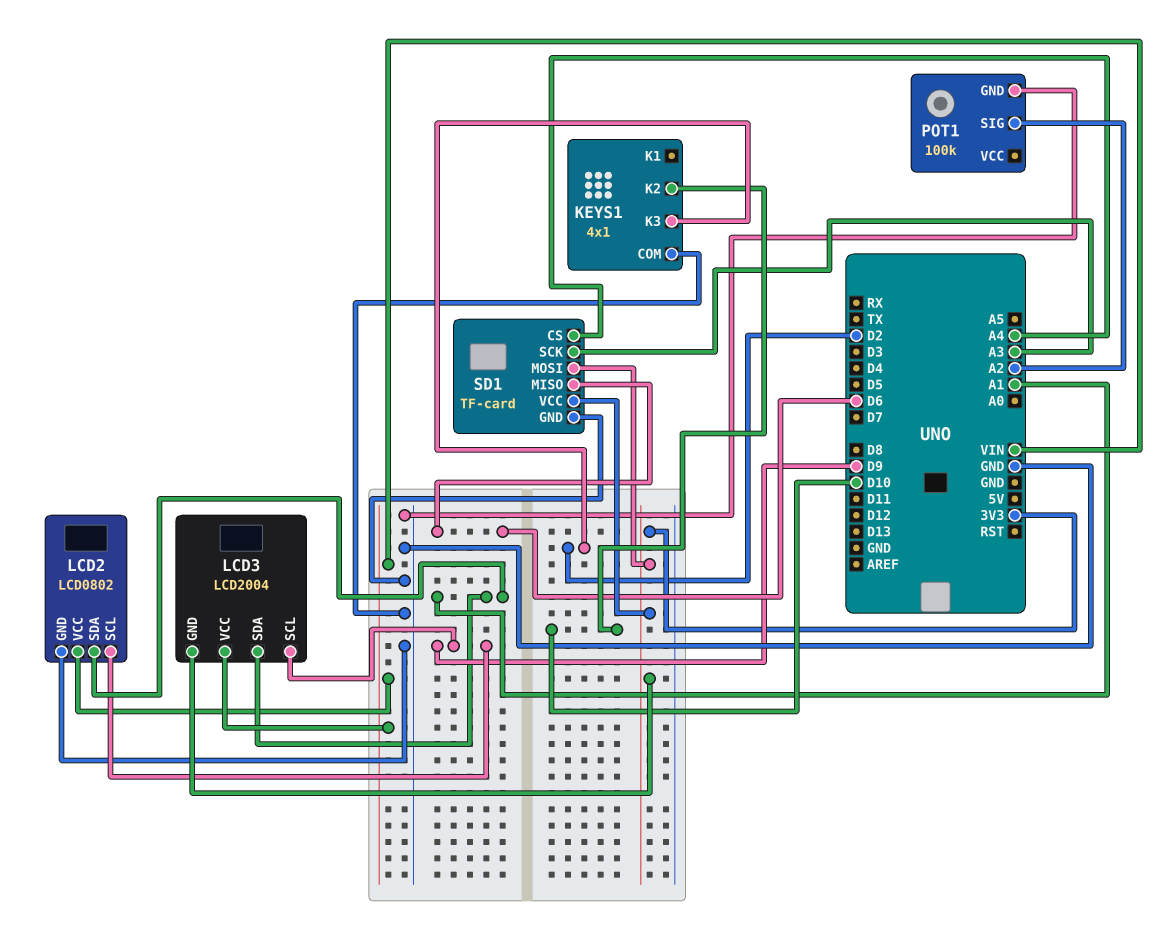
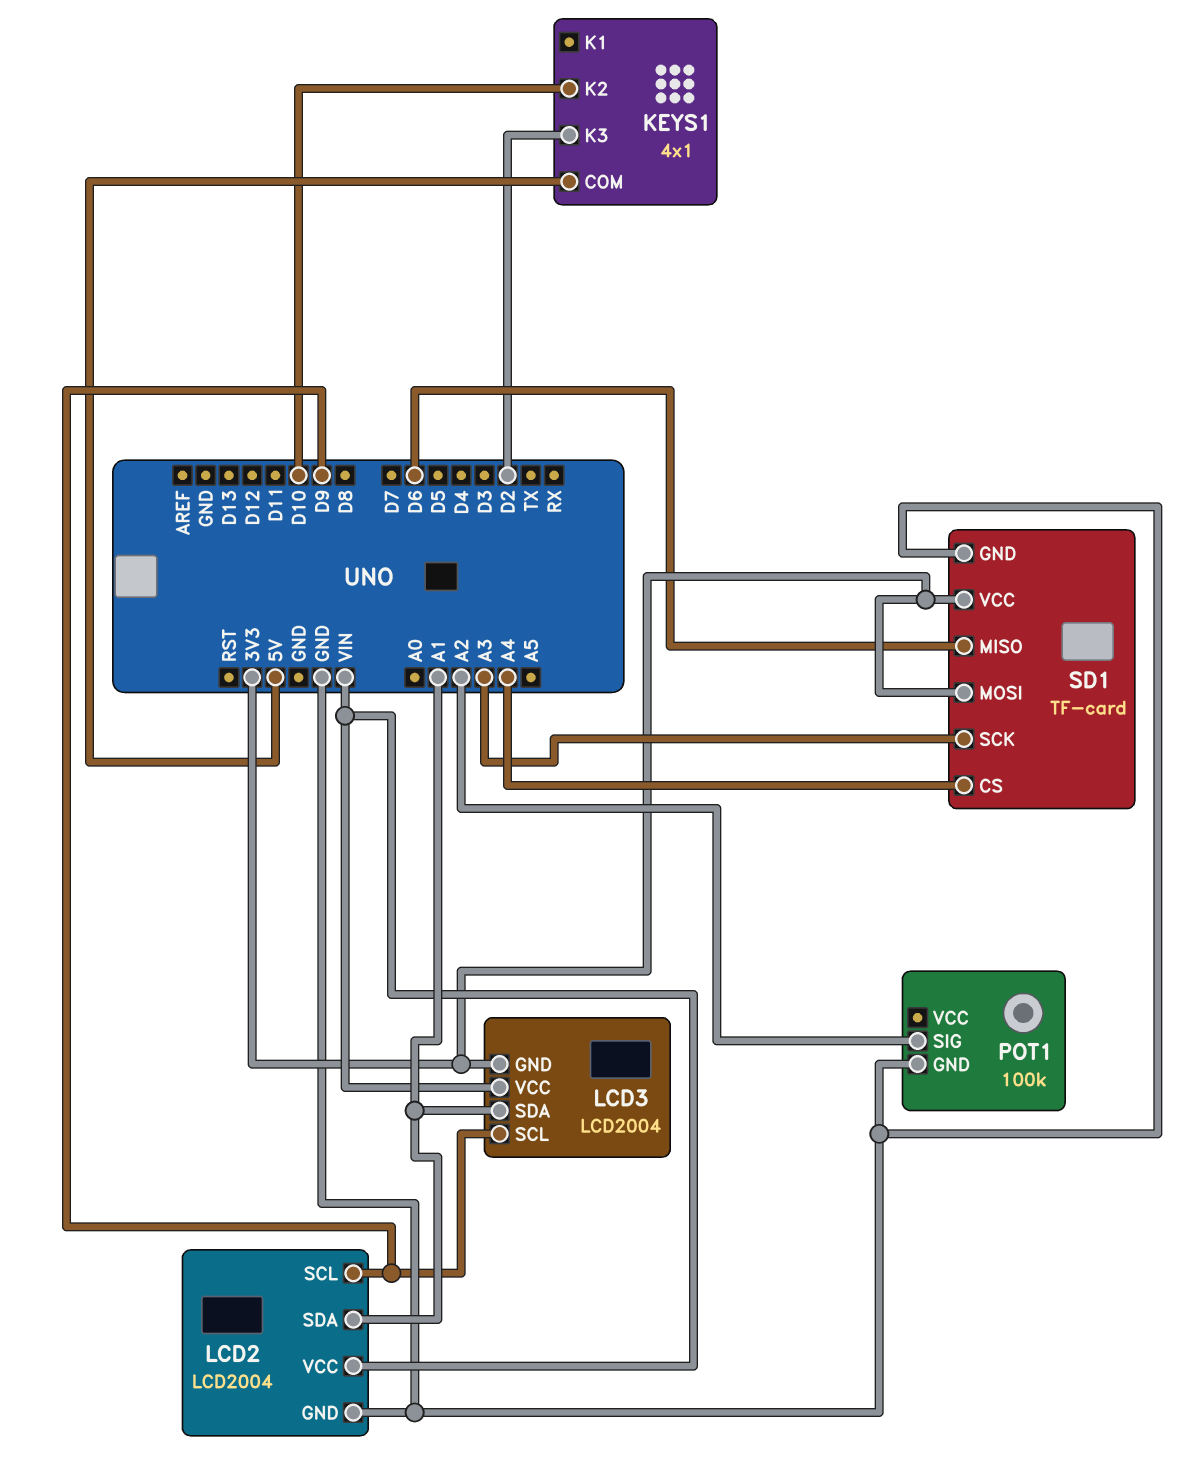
KEYS1 pin COM: GND -> 5V
LCD2: LCD0802 -> LCD2004

